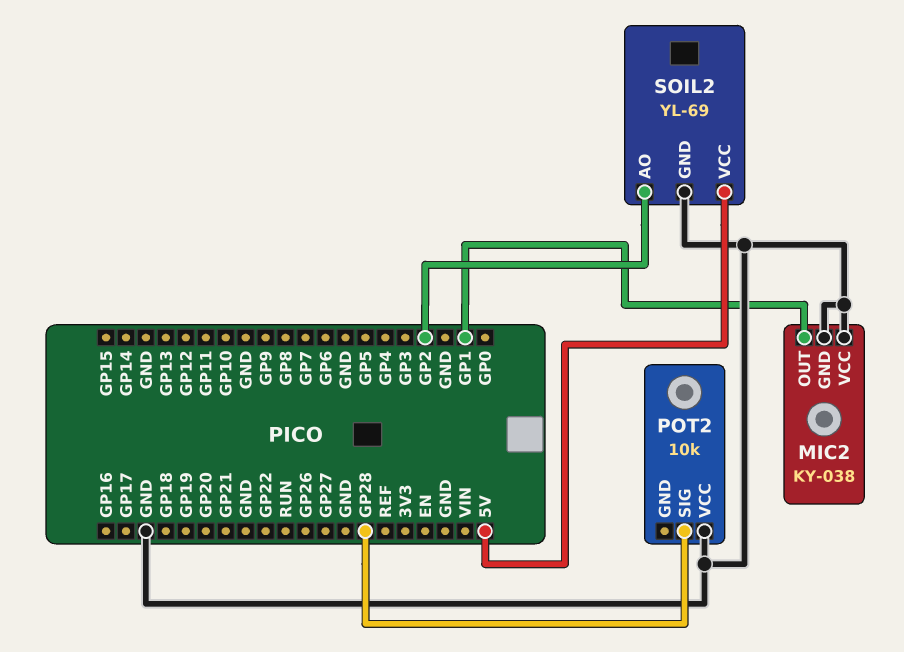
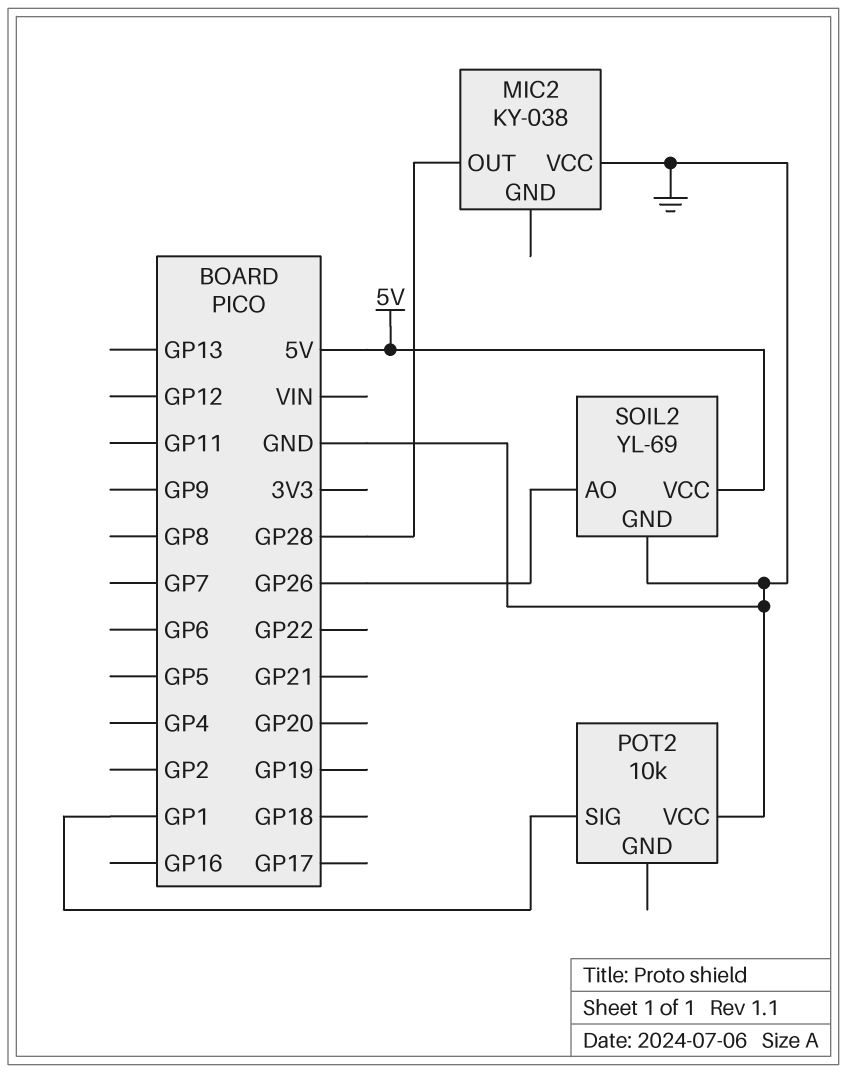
MIC2 pin GND: GND -> none
MIC2 pin OUT: GP1 -> GP28
POT2 pin SIG: GP28 -> GP1
SOIL2 pin AO: GP2 -> GP26

